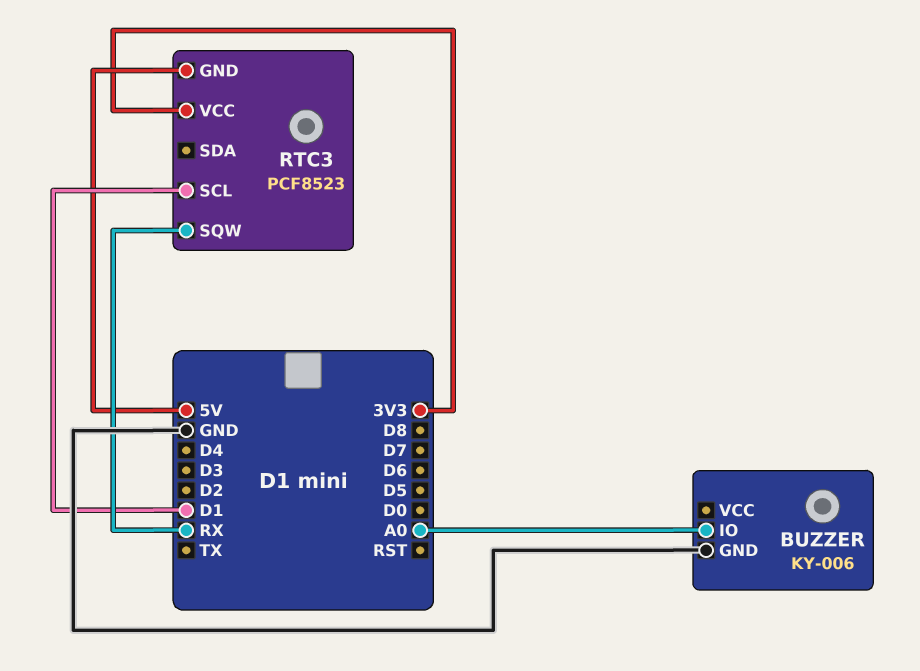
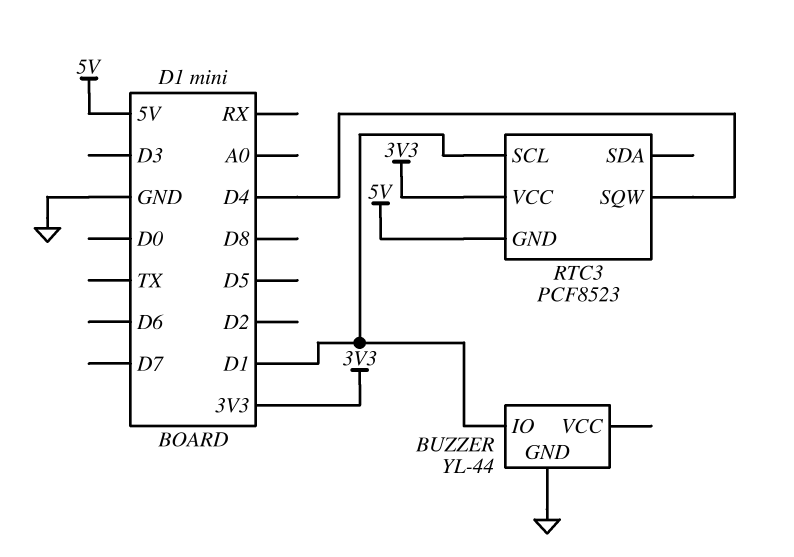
BUZZER: KY-006 -> YL-44
BUZZER pin IO: A0 -> D1
RTC3 pin SQW: RX -> D4

